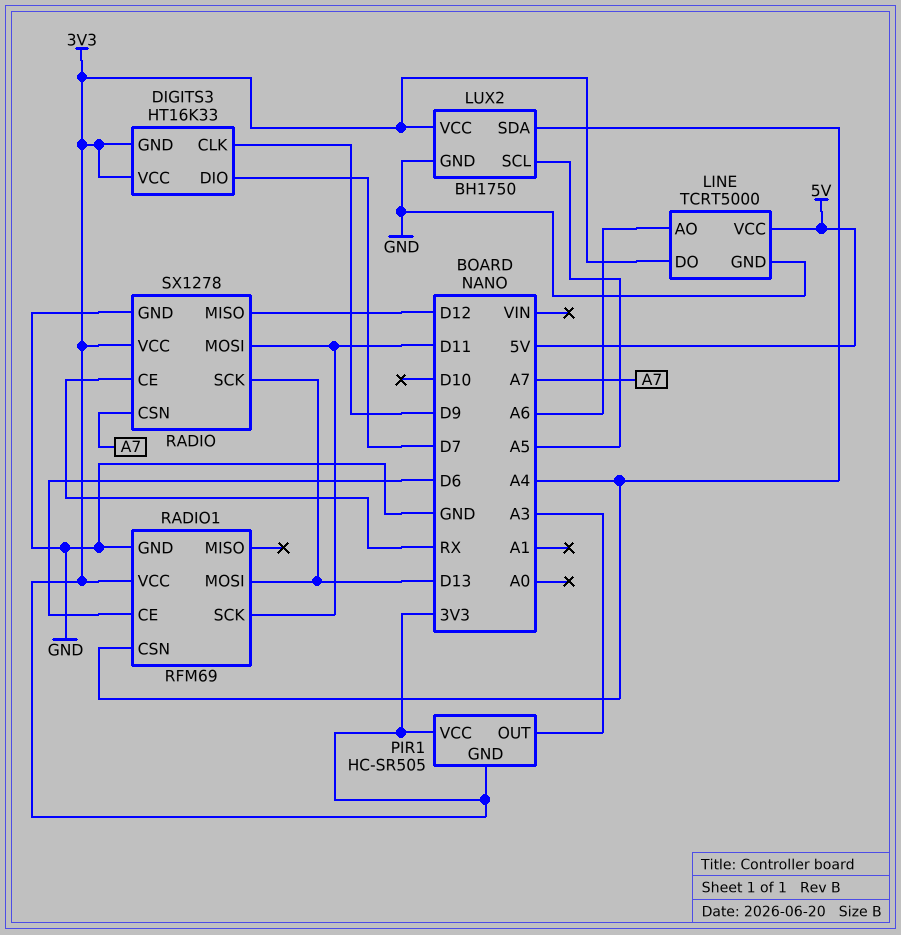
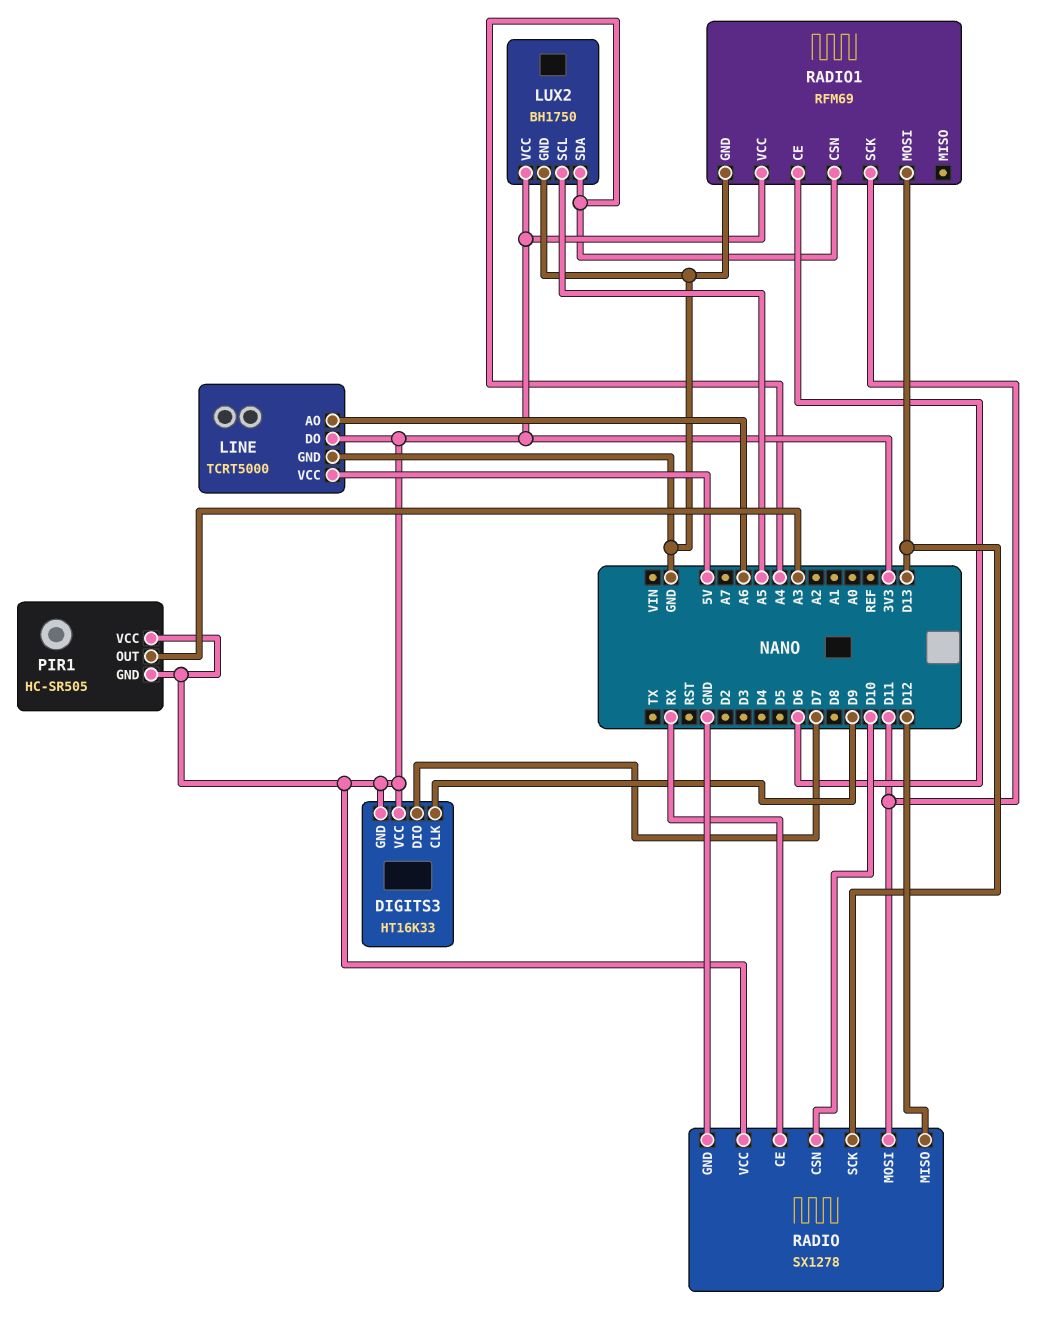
RADIO pin CSN: A7 -> D10

